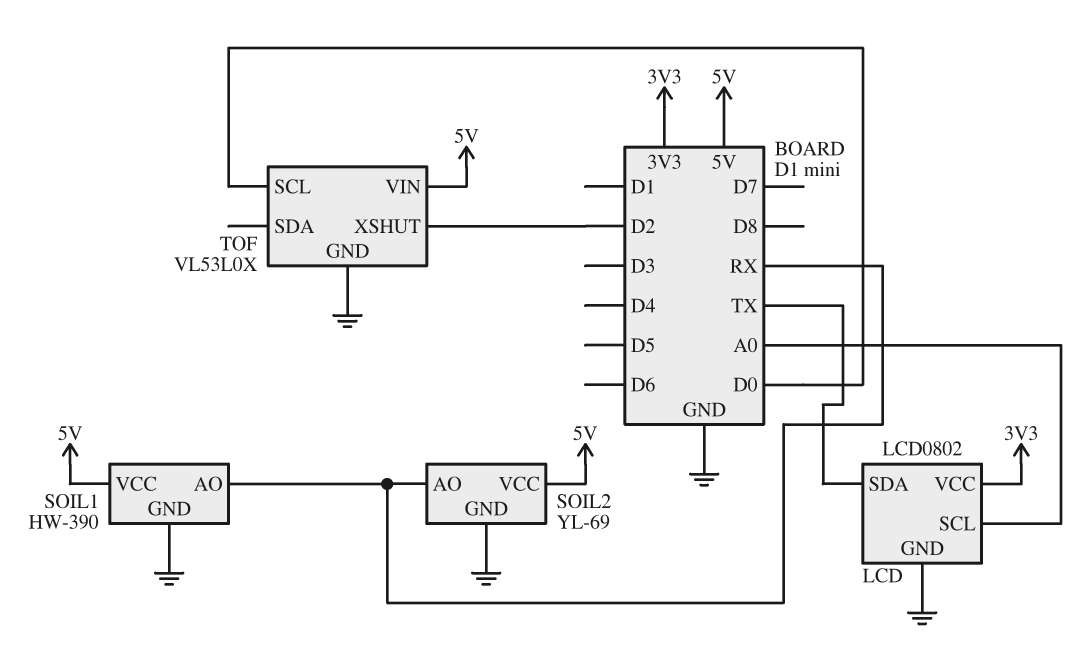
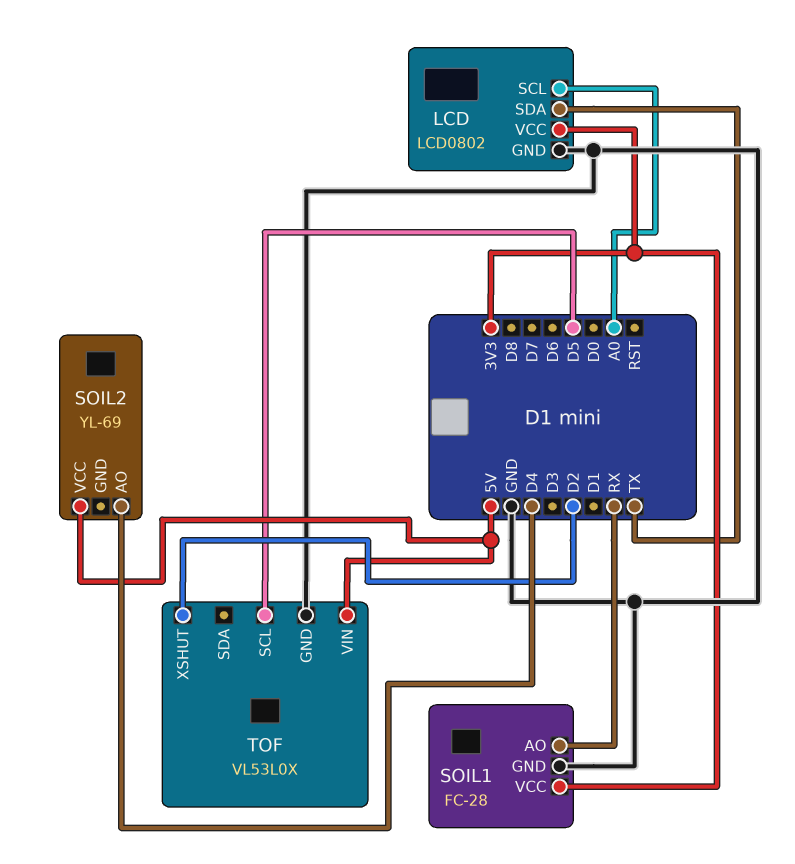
SOIL1: HW-390 -> FC-28
SOIL1 pin VCC: 5V -> 3V3
SOIL2 pin AO: RX -> D4
SOIL2 pin GND: GND -> none
TOF pin SCL: D0 -> D5

